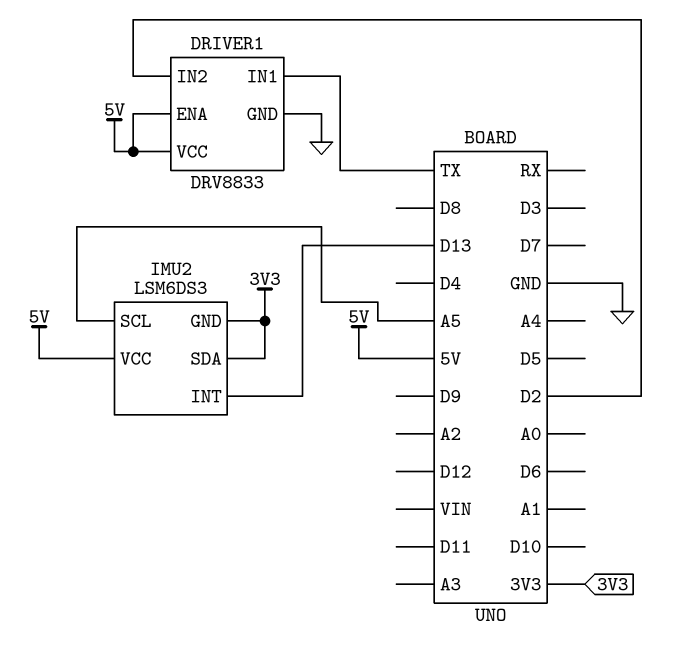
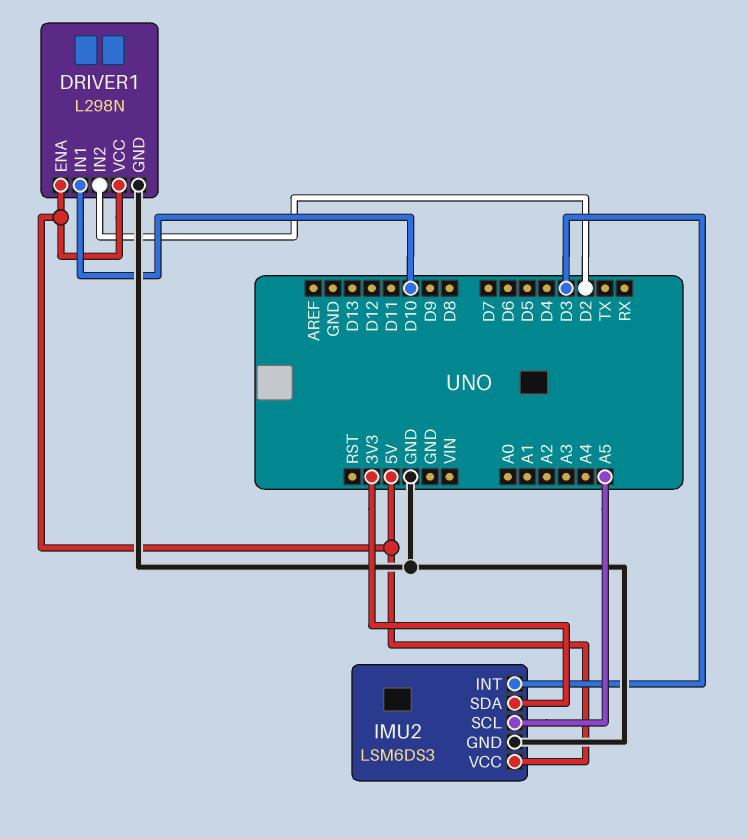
DRIVER1: DRV8833 -> L298N
DRIVER1 pin IN1: TX -> D10
IMU2 pin GND: 3V3 -> GND
IMU2 pin INT: D13 -> D3

